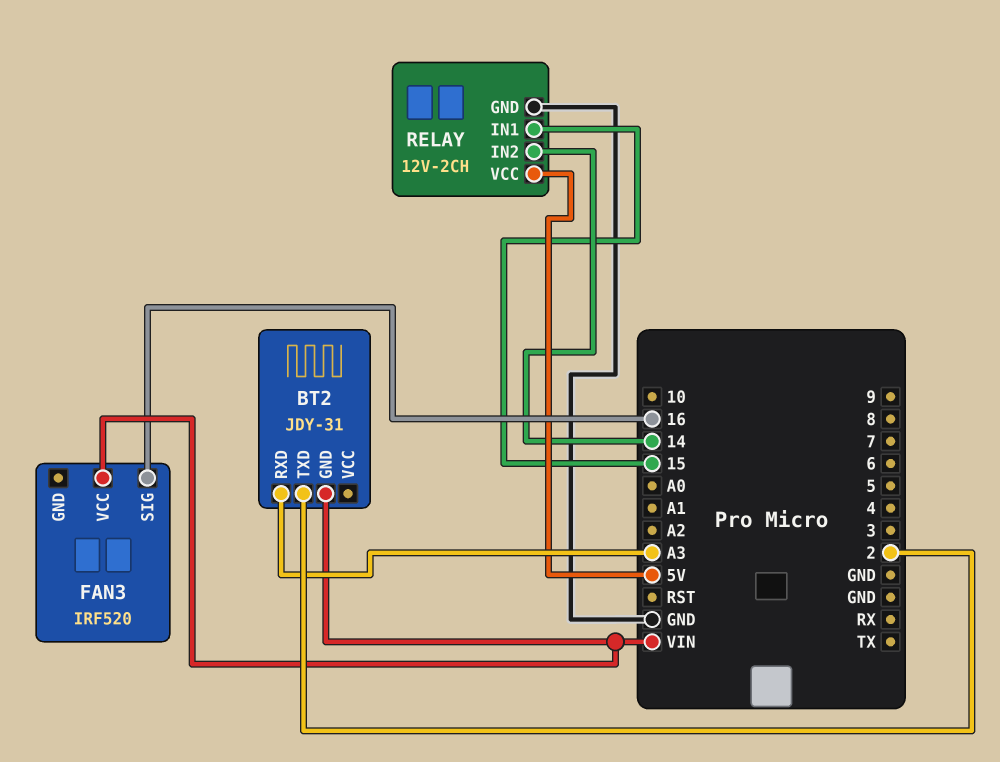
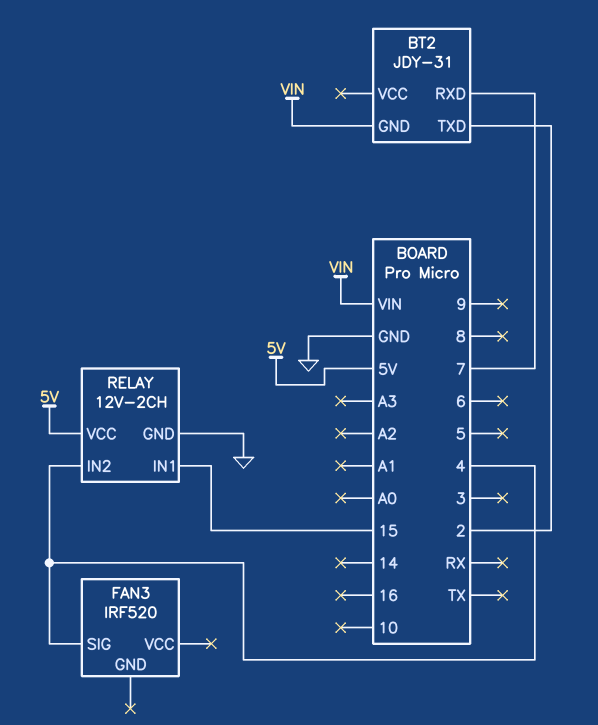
BT2 pin RXD: A3 -> 7
FAN3 pin SIG: 16 -> 4
FAN3 pin VCC: VIN -> none
RELAY pin IN2: 14 -> 4

